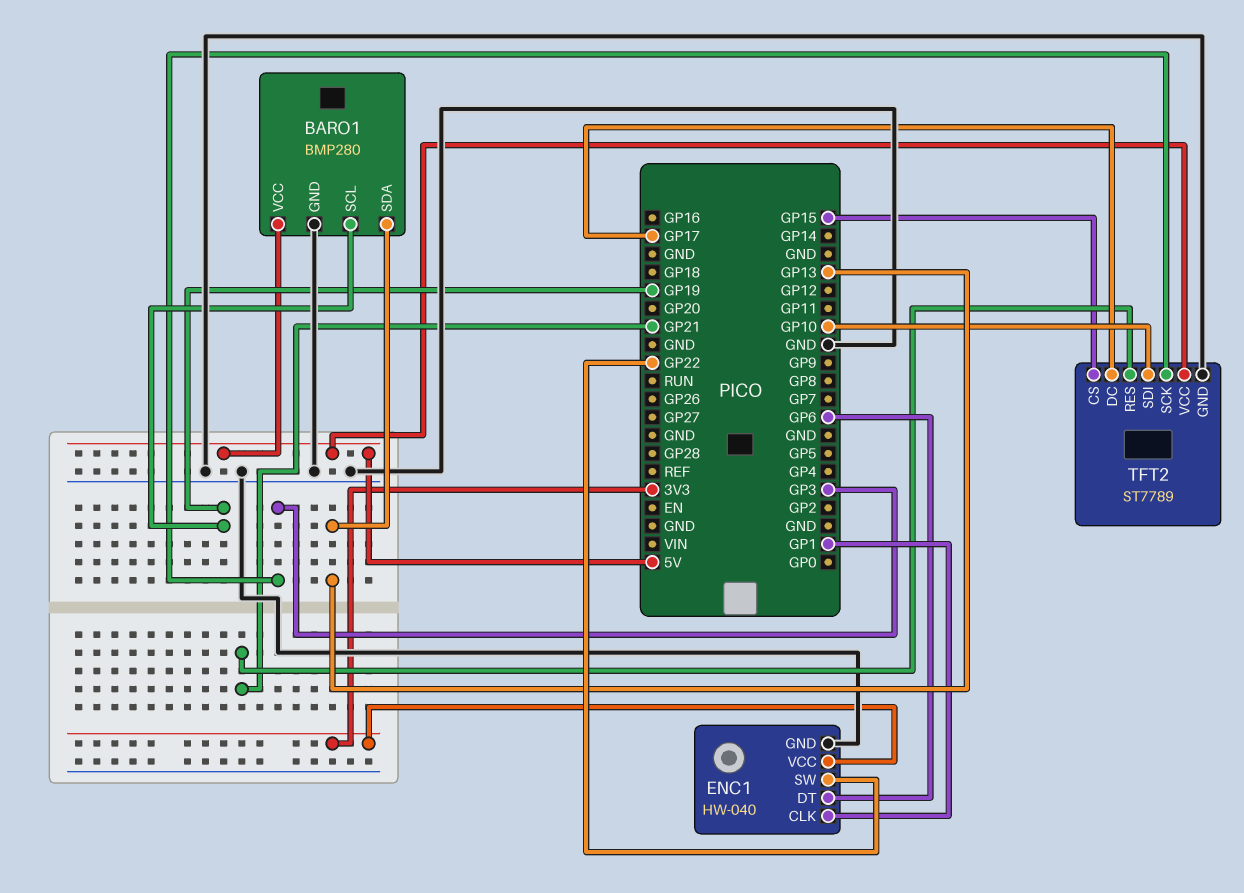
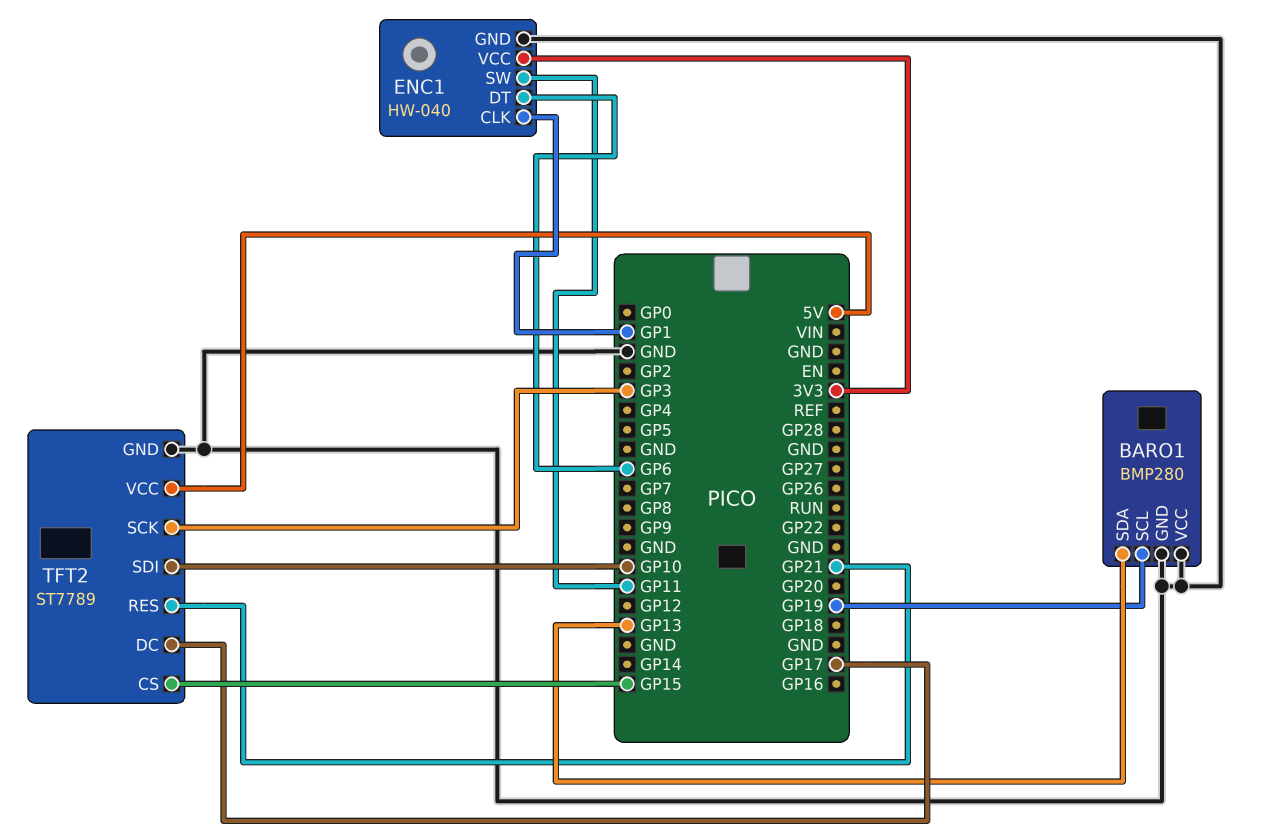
BARO1 pin VCC: 5V -> GND
ENC1 pin SW: GP22 -> GP11

